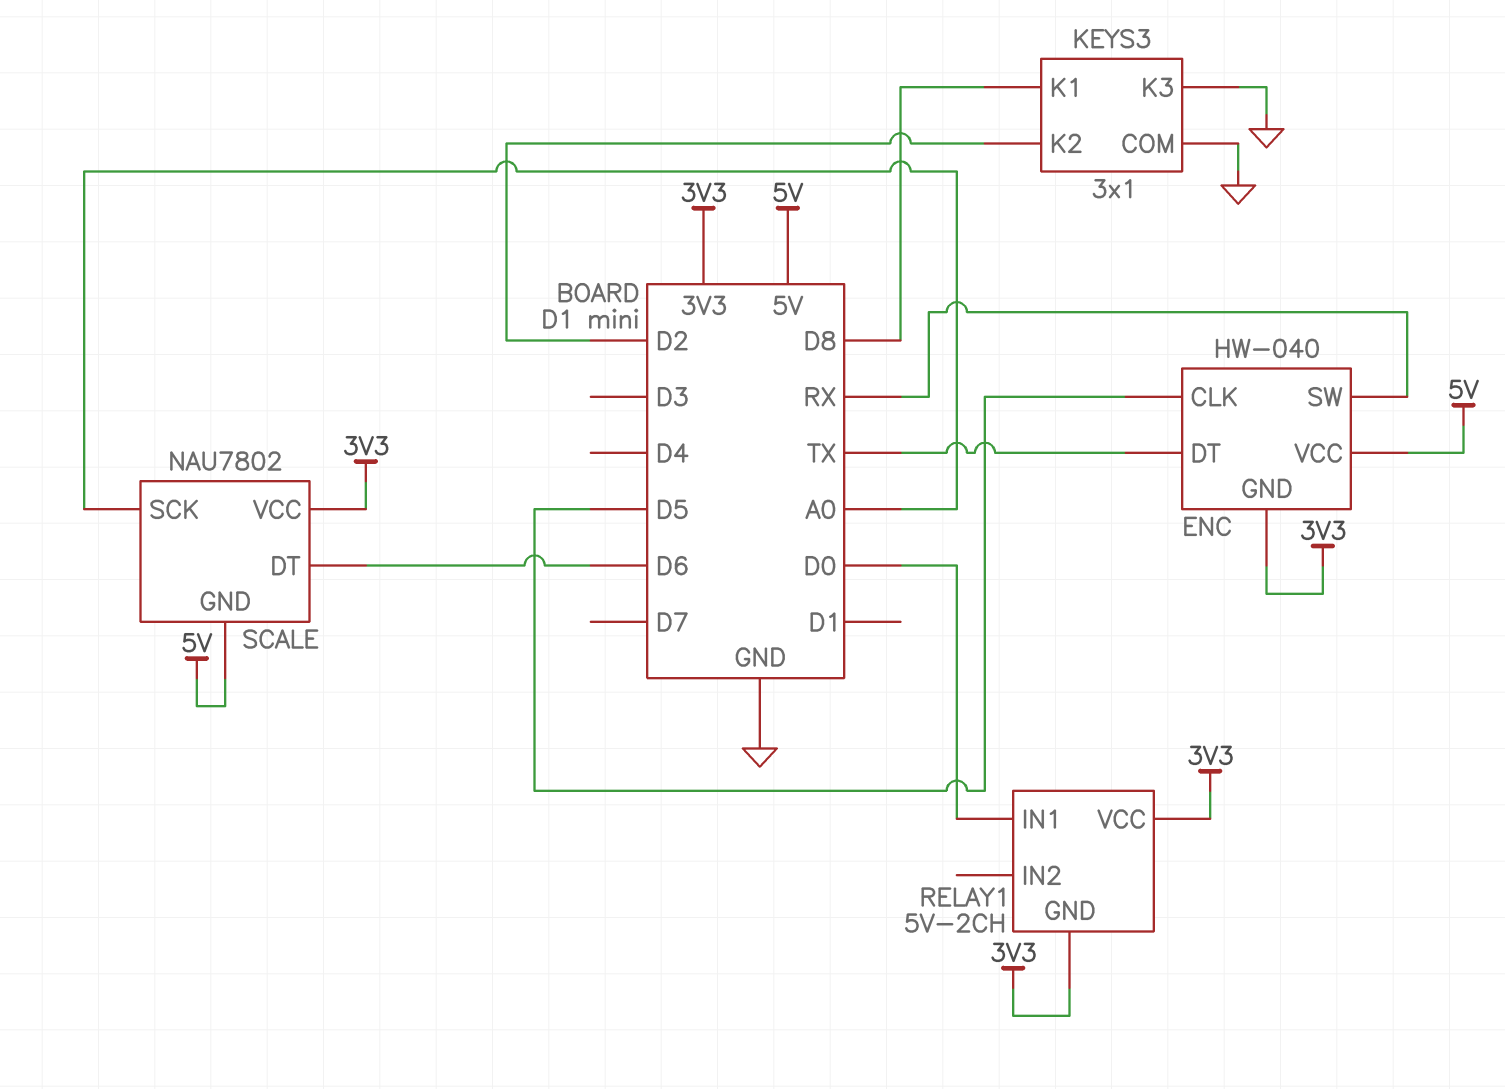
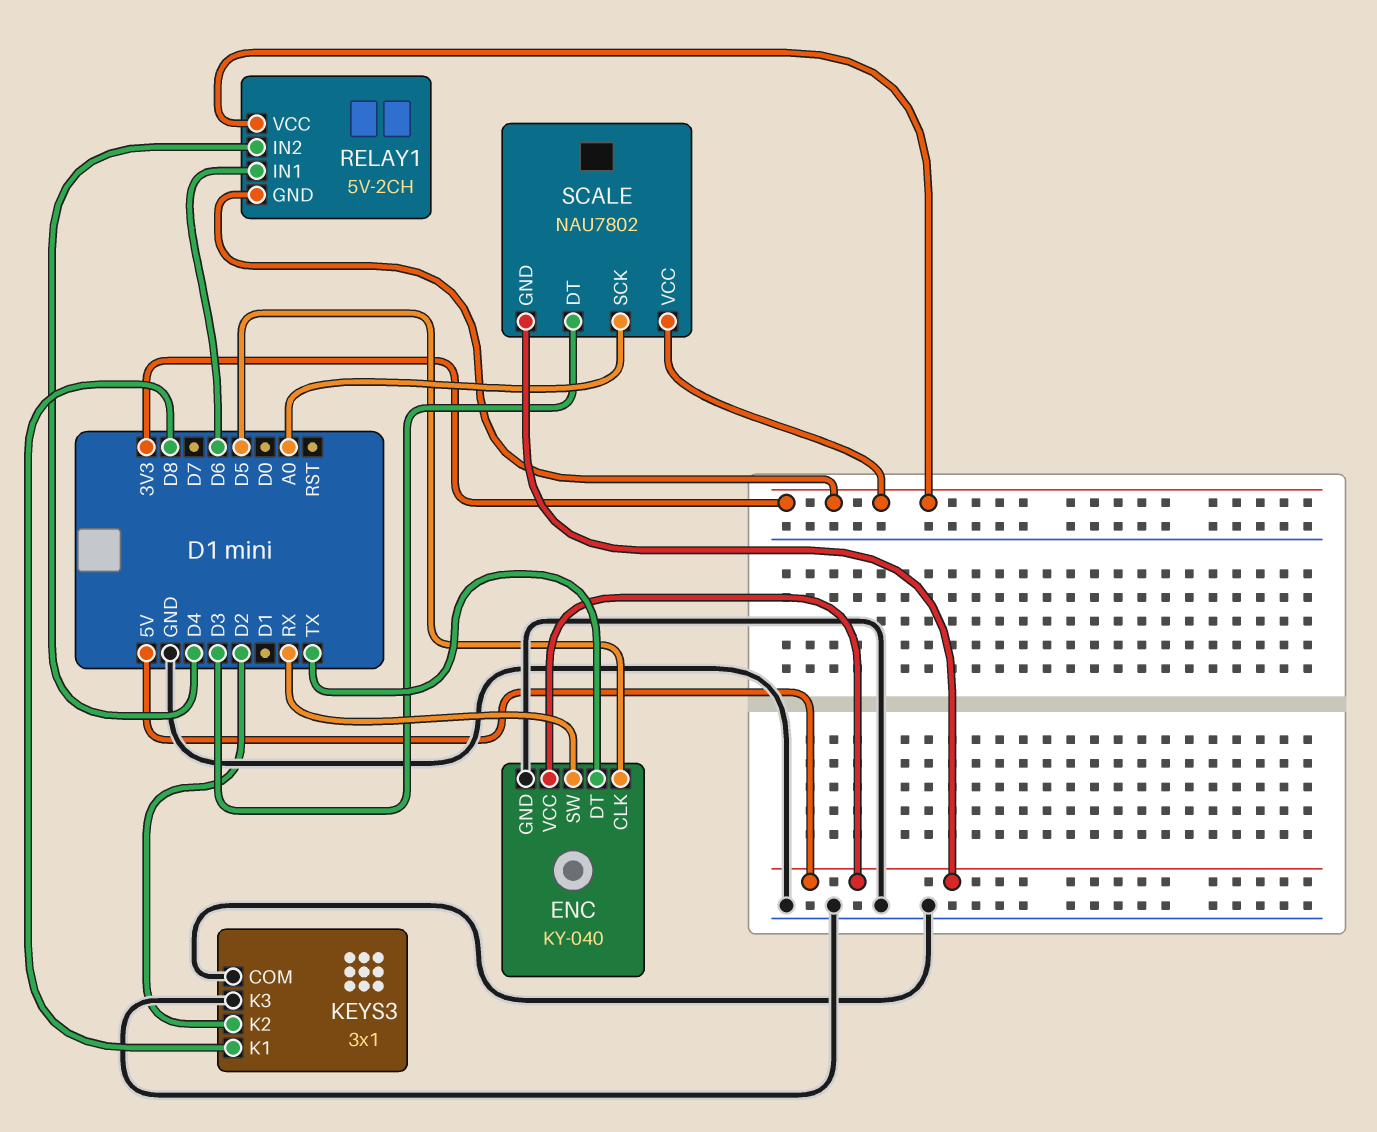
ENC: HW-040 -> KY-040
ENC pin GND: 3V3 -> GND
RELAY1 pin IN1: D0 -> D6
RELAY1 pin IN2: none -> D4
SCALE pin DT: D6 -> D3

